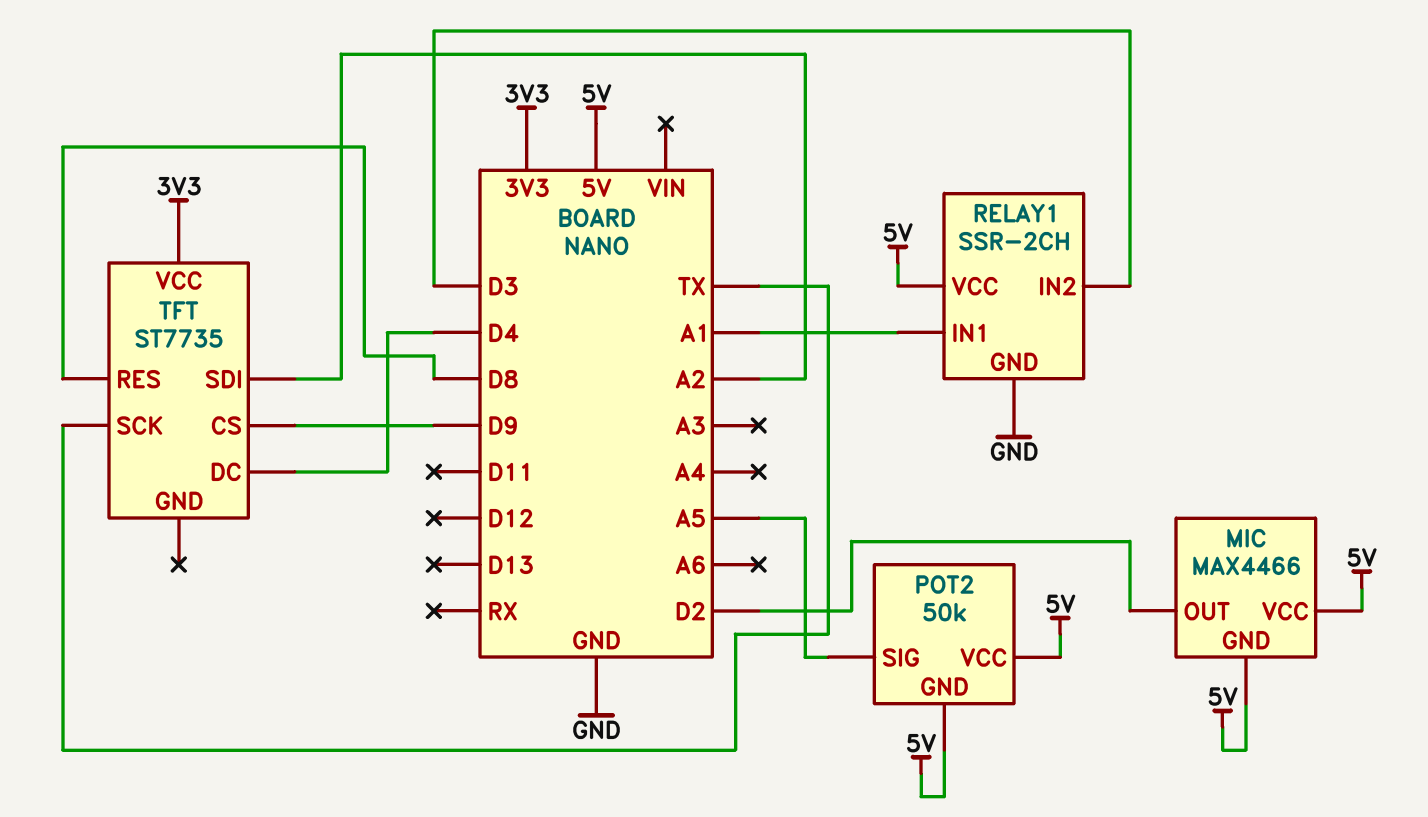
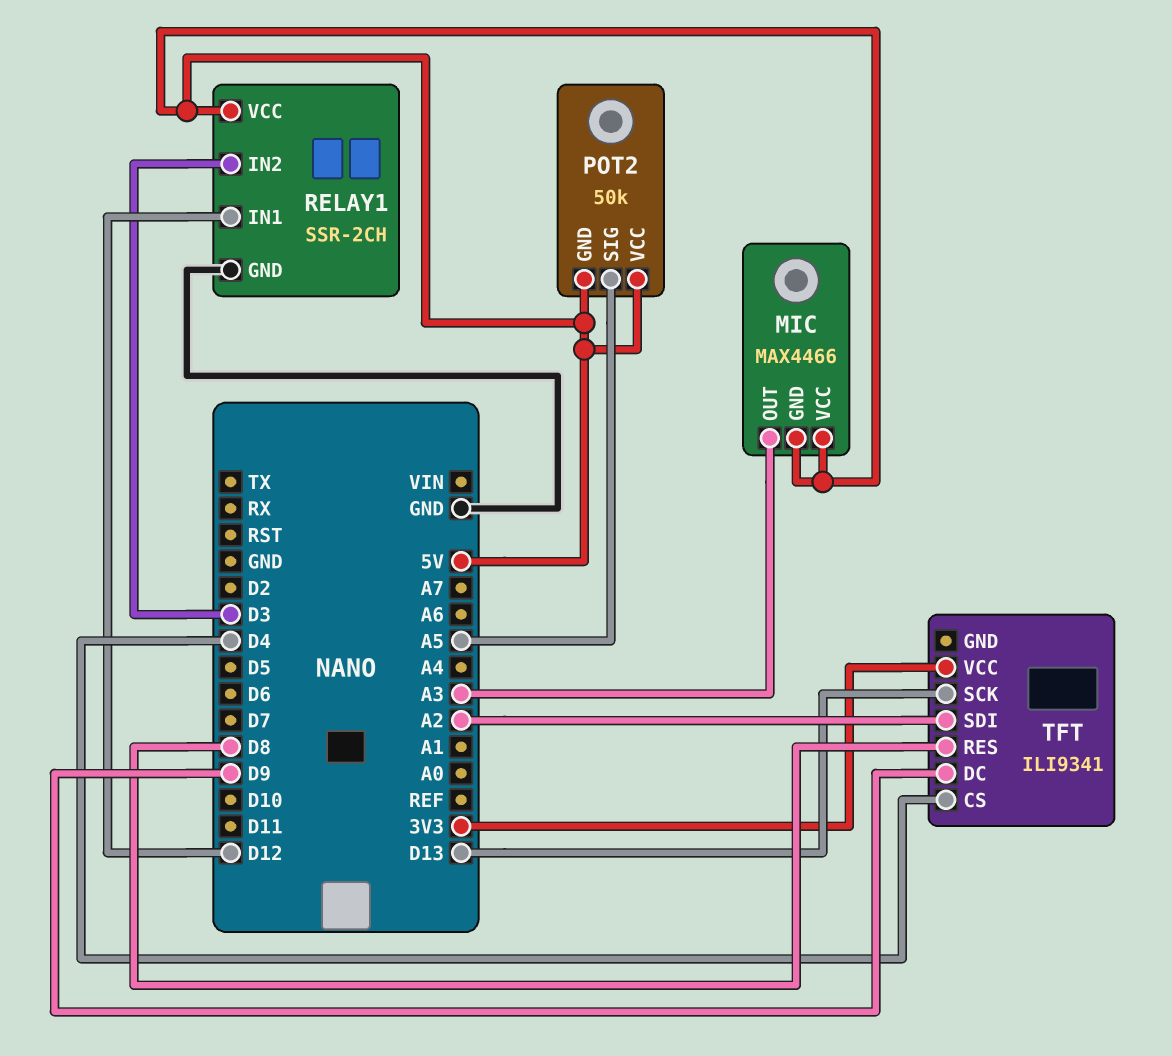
MIC pin OUT: D2 -> A3
RELAY1 pin IN1: A1 -> D12
TFT: ST7735 -> ILI9341
TFT pin CS: D9 -> D4
TFT pin DC: D4 -> D9
TFT pin SCK: TX -> D13

